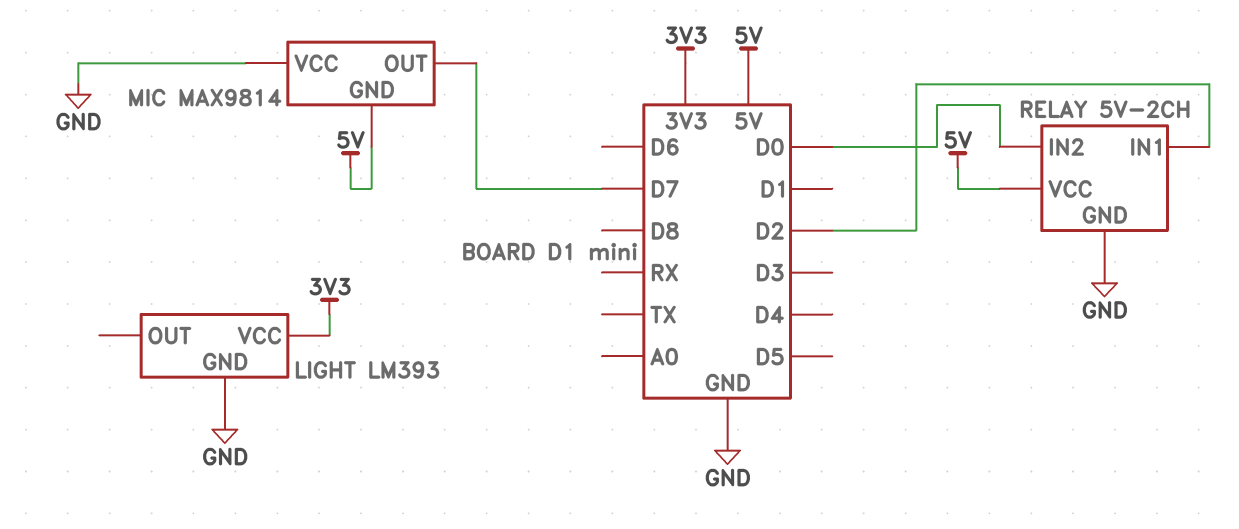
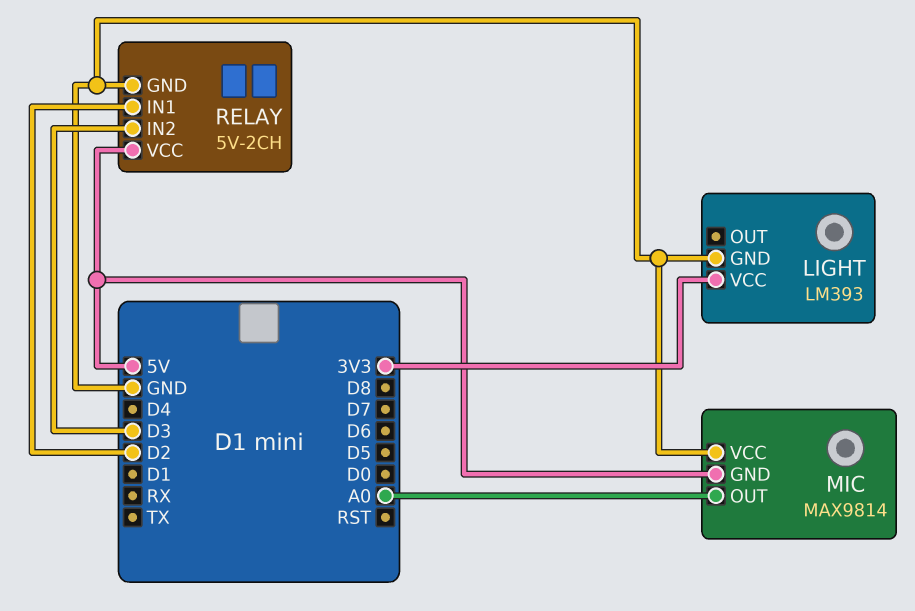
MIC pin OUT: D7 -> A0
RELAY pin IN2: D0 -> D3

